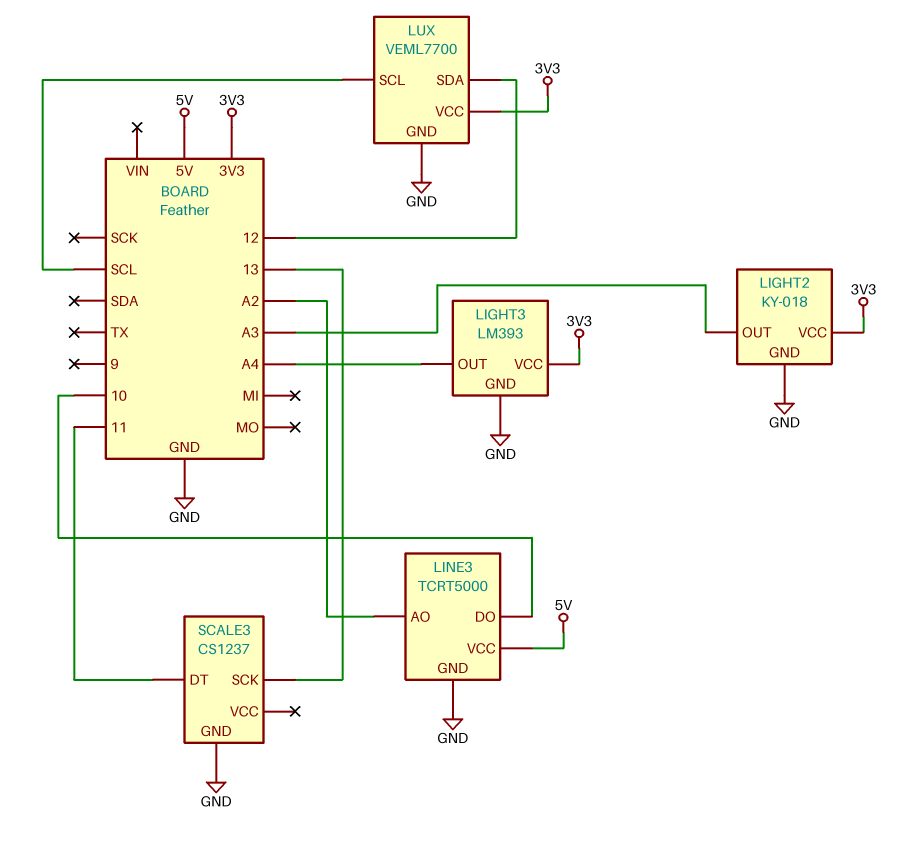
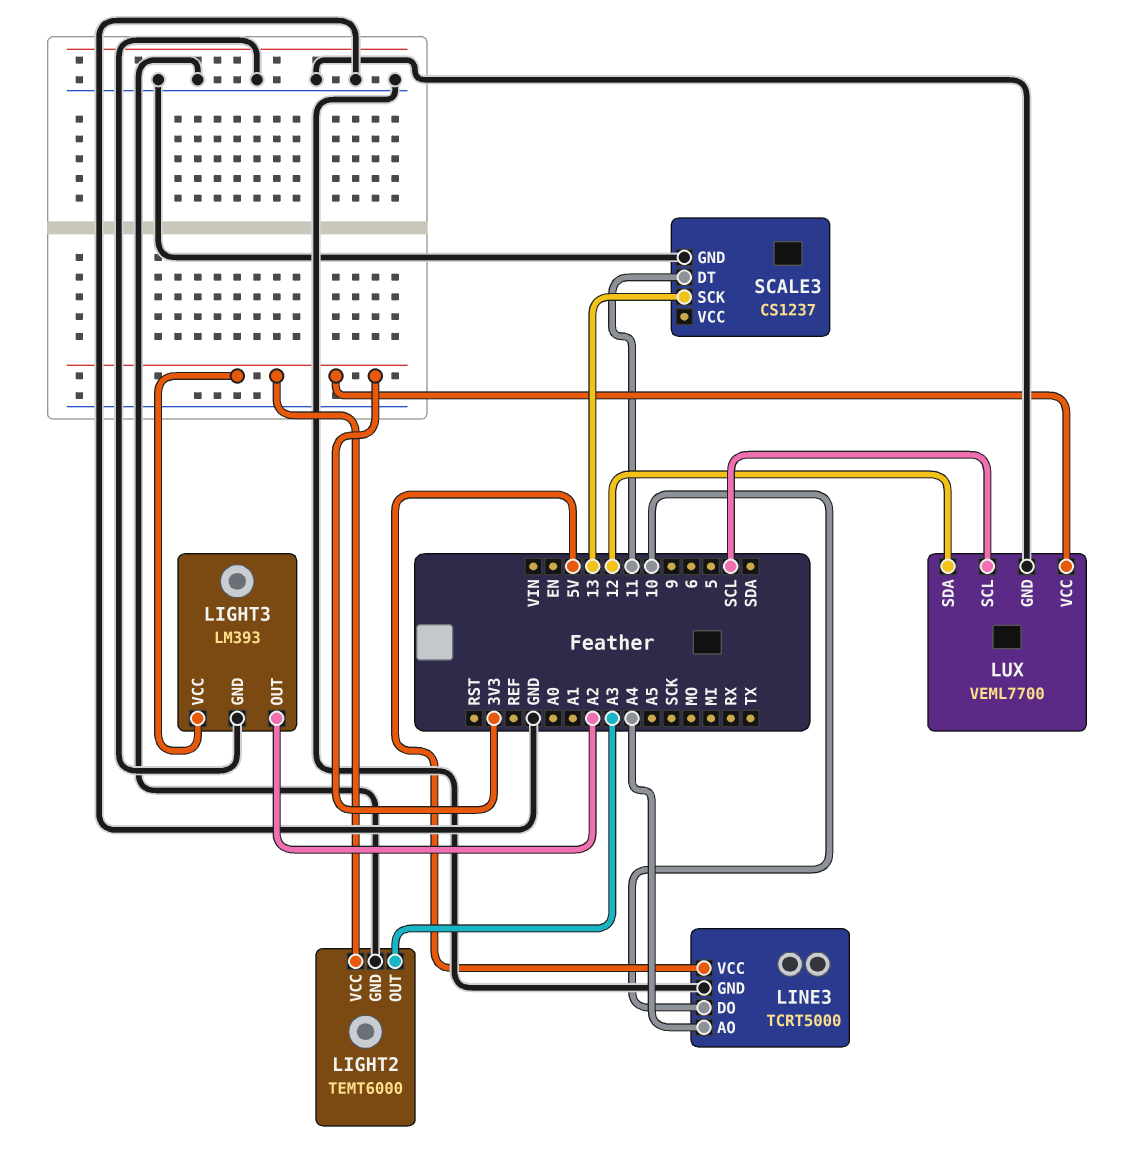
LIGHT2: KY-018 -> TEMT6000
LIGHT3 pin OUT: A4 -> A2
LINE3 pin AO: A2 -> A4

